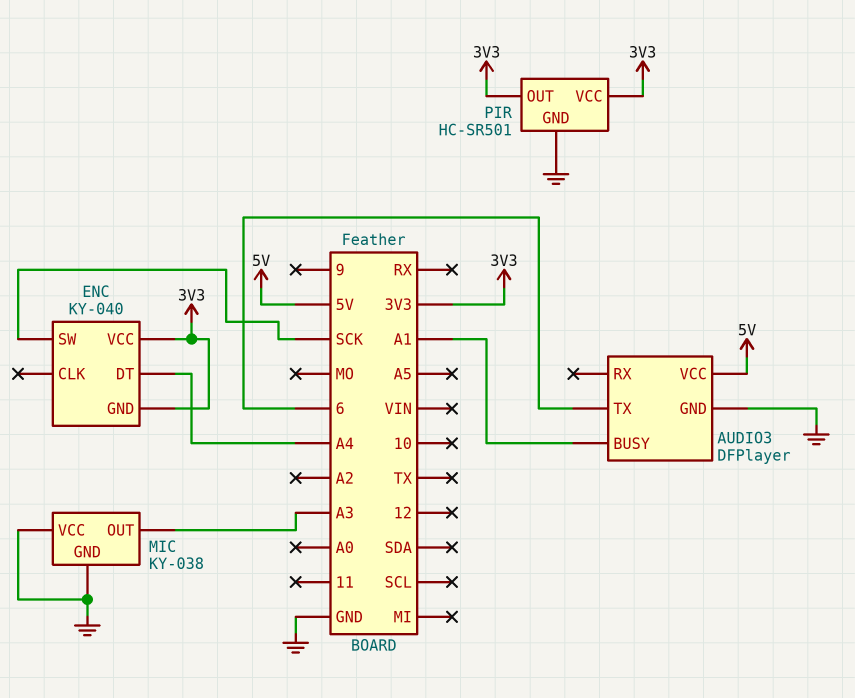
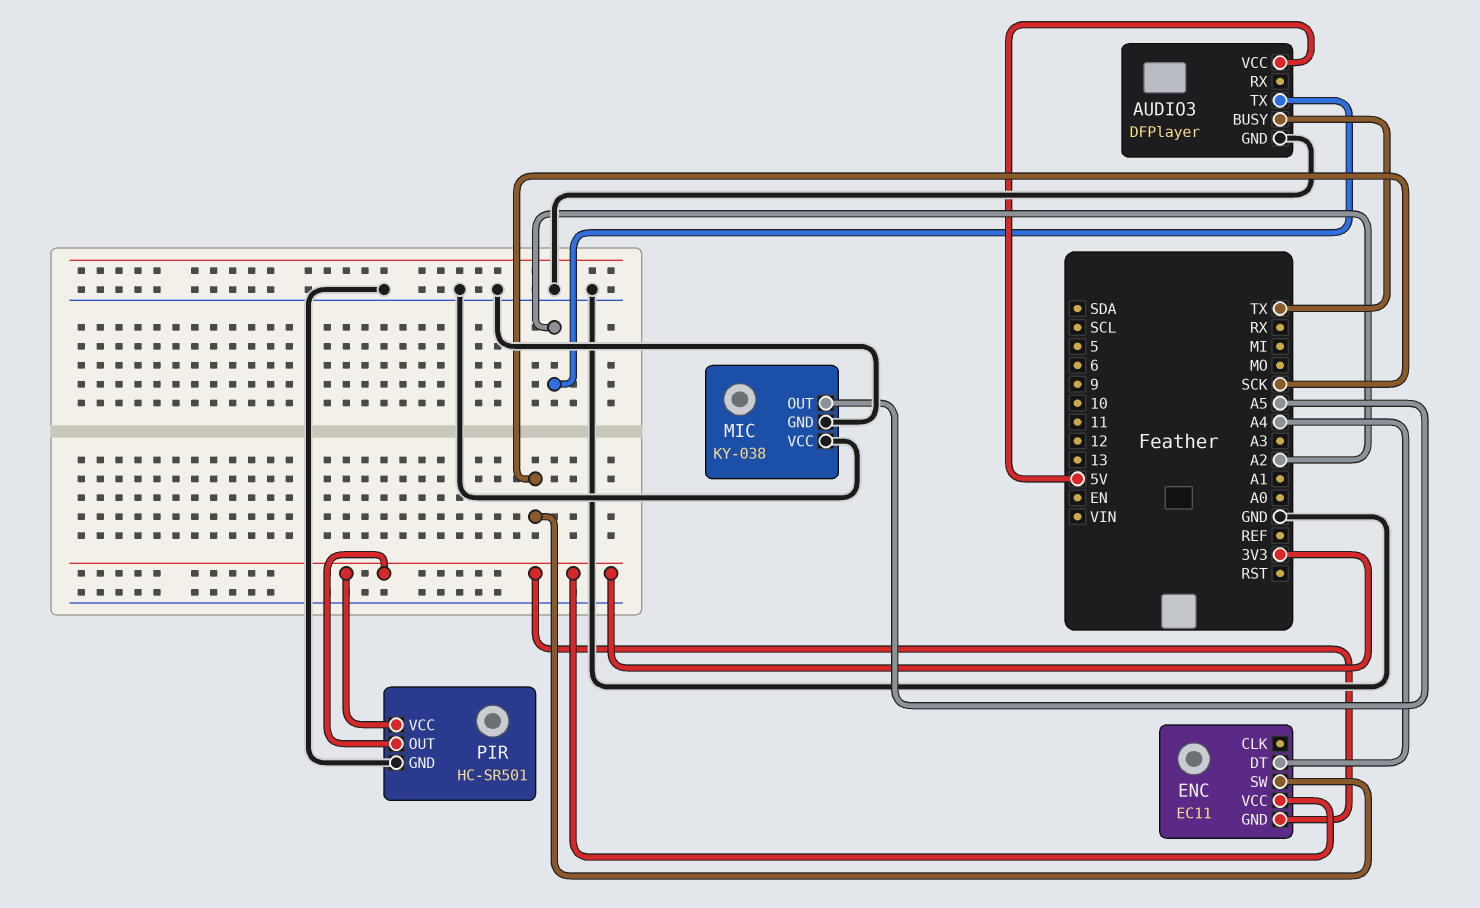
AUDIO3 pin BUSY: A1 -> TX
AUDIO3 pin TX: 6 -> A2
ENC: KY-040 -> EC11
MIC pin OUT: A3 -> A5

